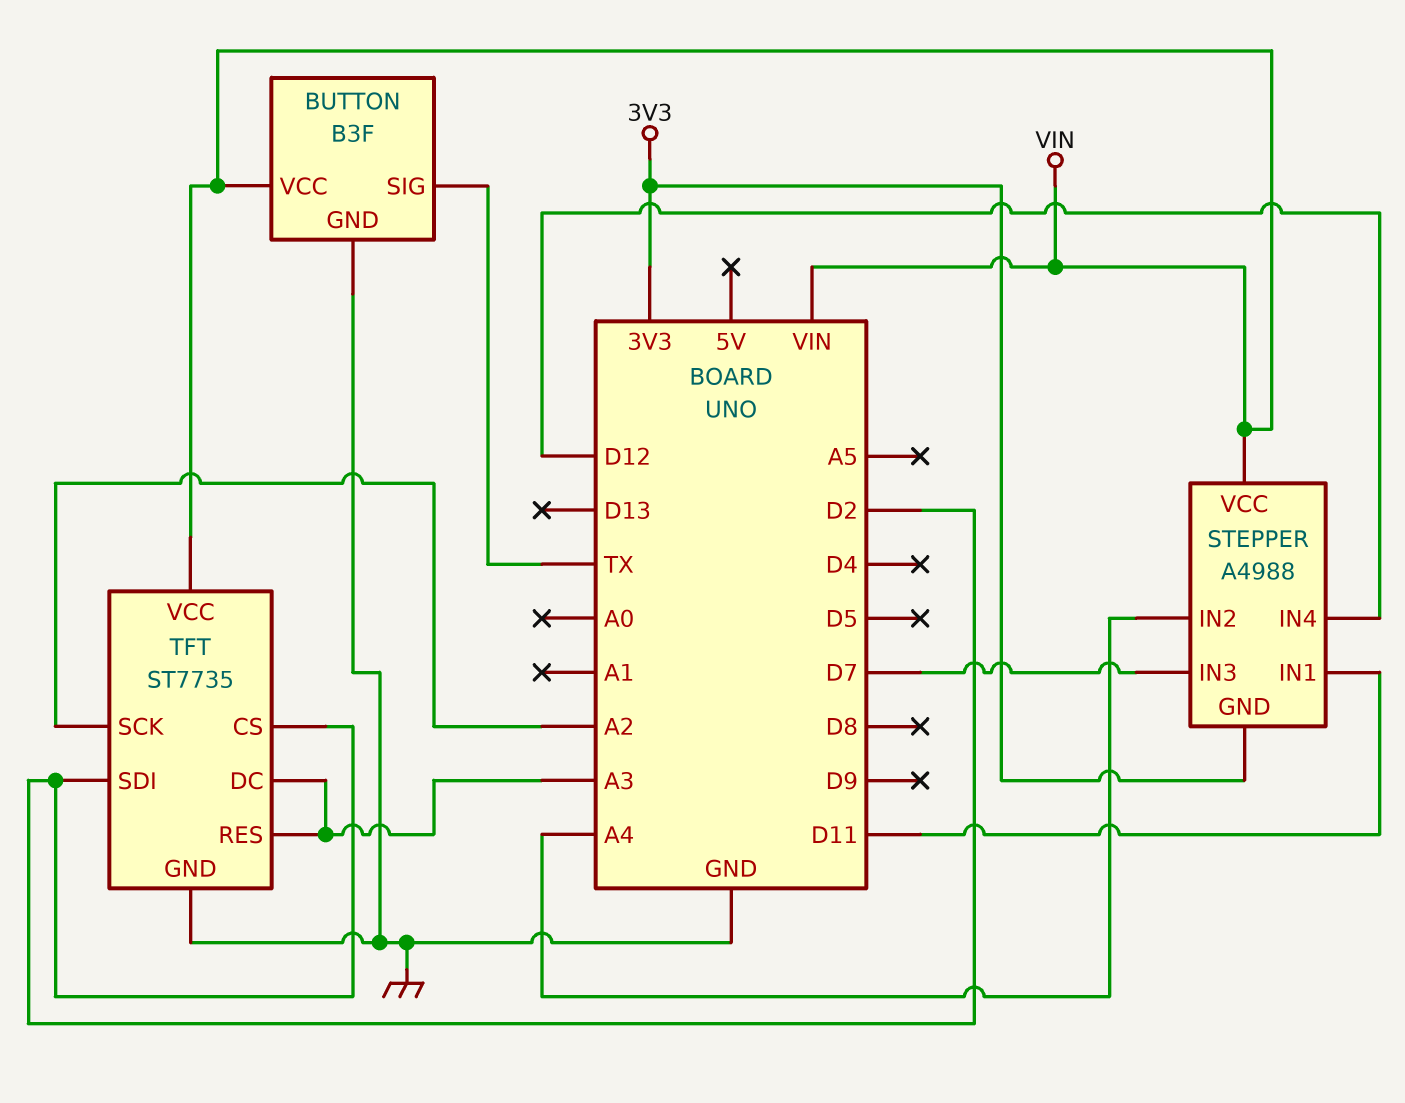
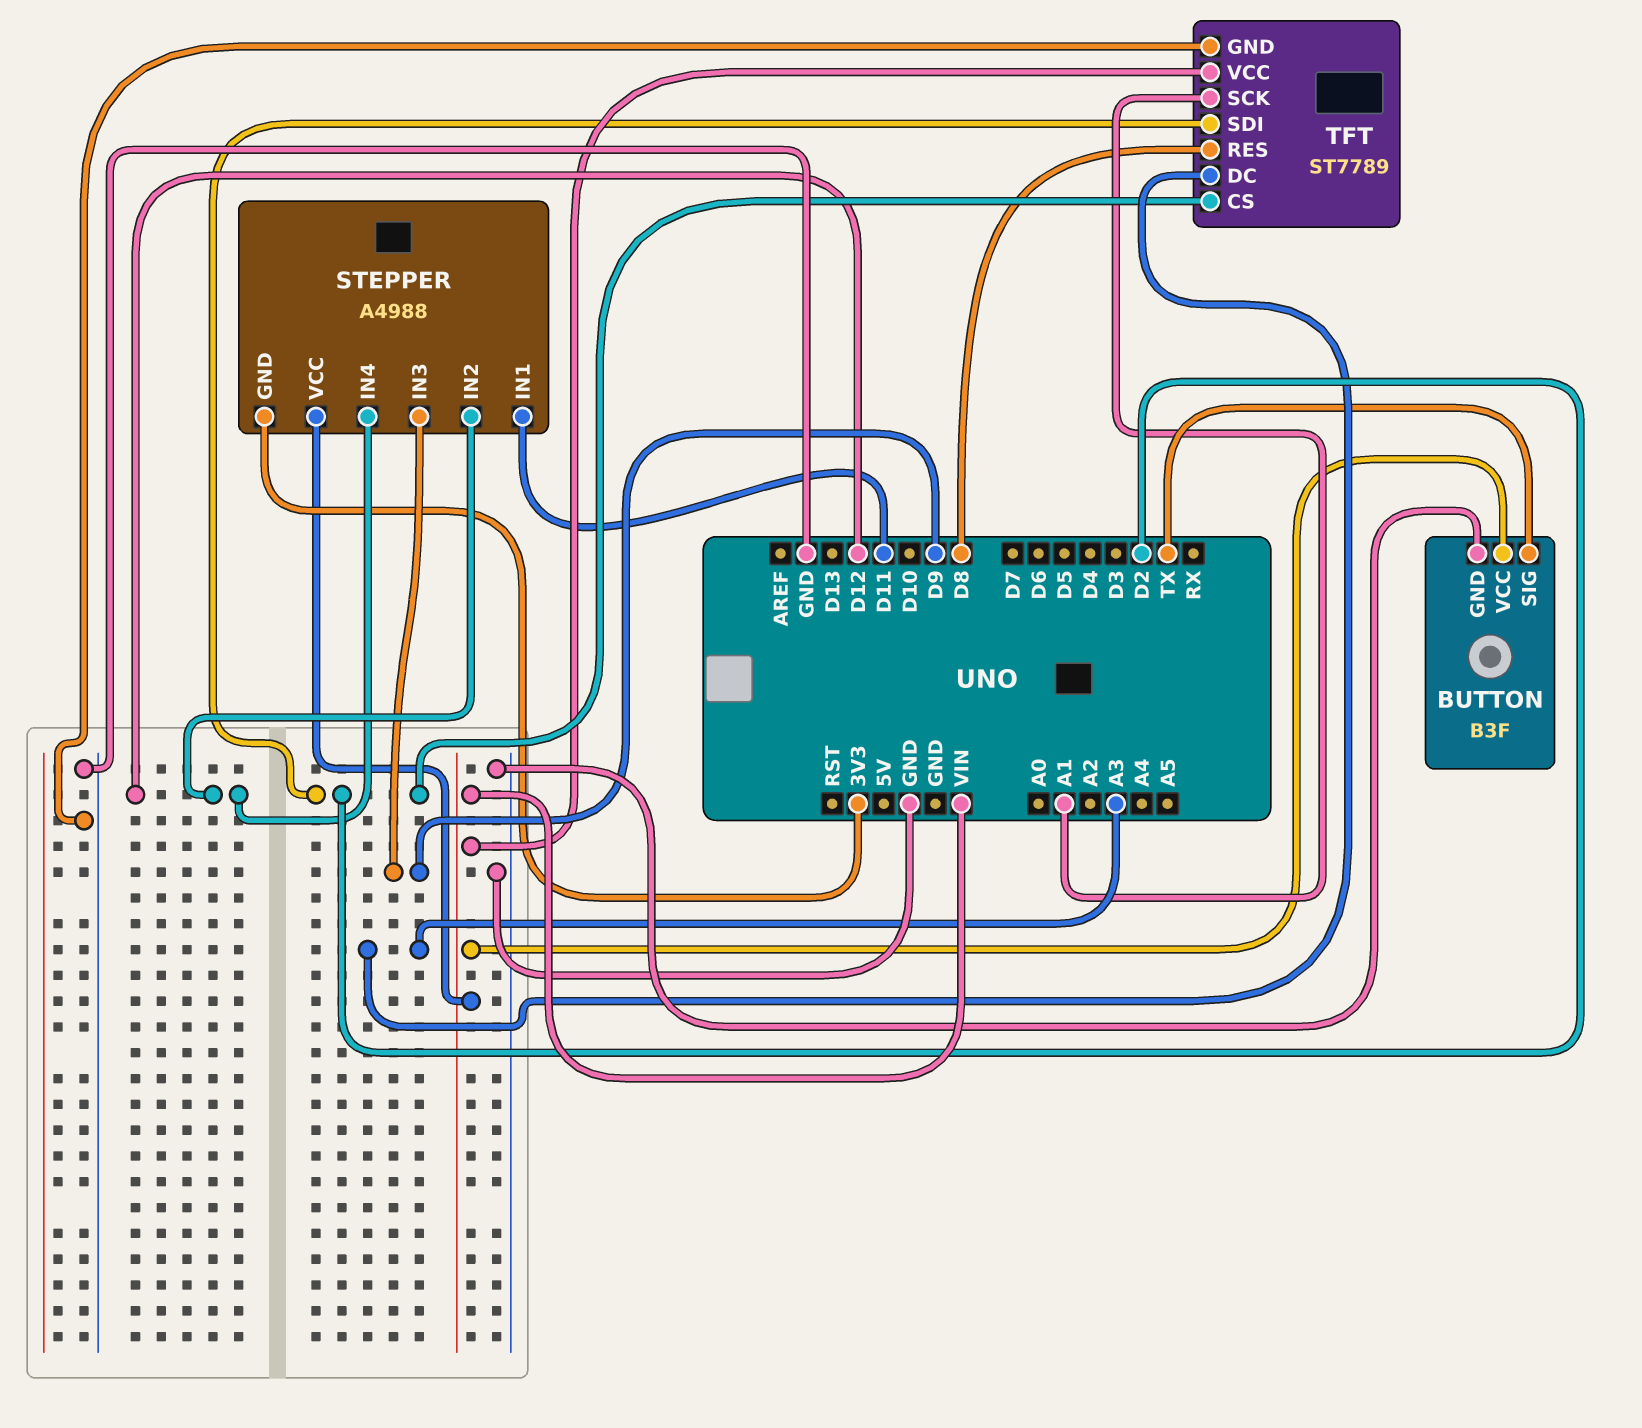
STEPPER pin IN2: A4 -> D12
STEPPER pin IN3: D7 -> D9
TFT: ST7735 -> ST7789
TFT pin RES: A3 -> D8
TFT pin SCK: A2 -> A1

